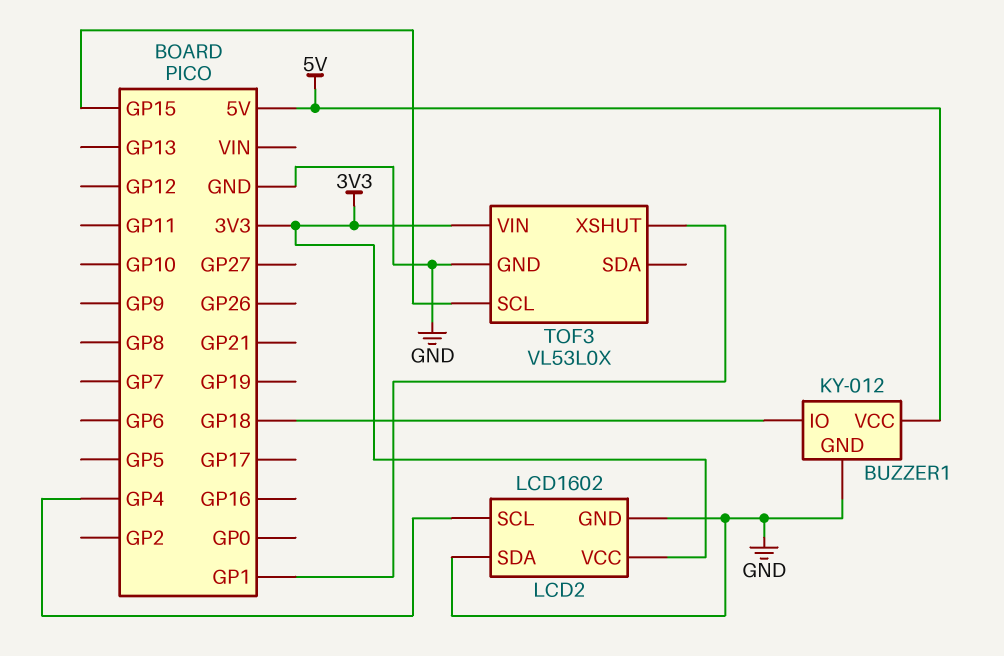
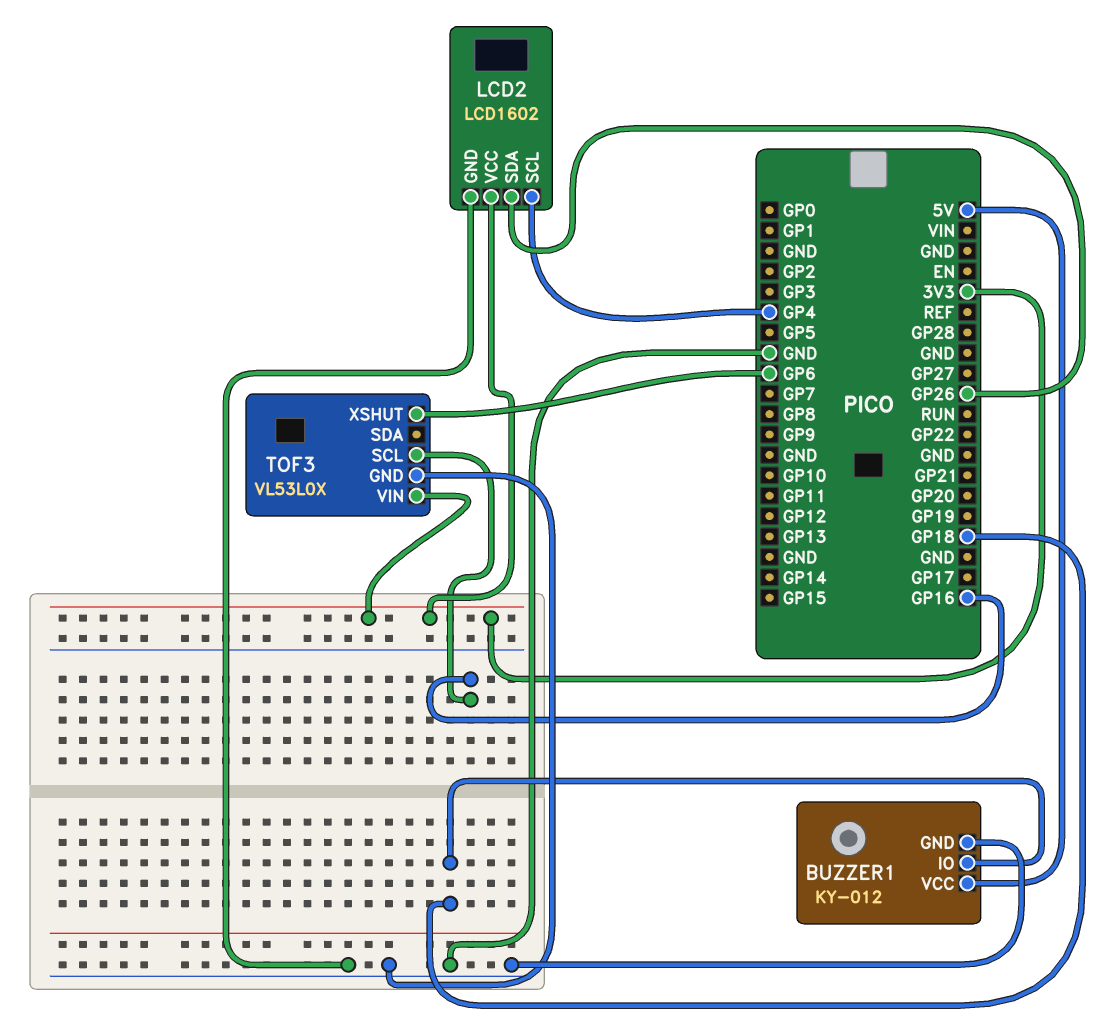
LCD2 pin SDA: GND -> GP26
TOF3 pin SCL: GP15 -> GP16
TOF3 pin XSHUT: GP1 -> GP6

